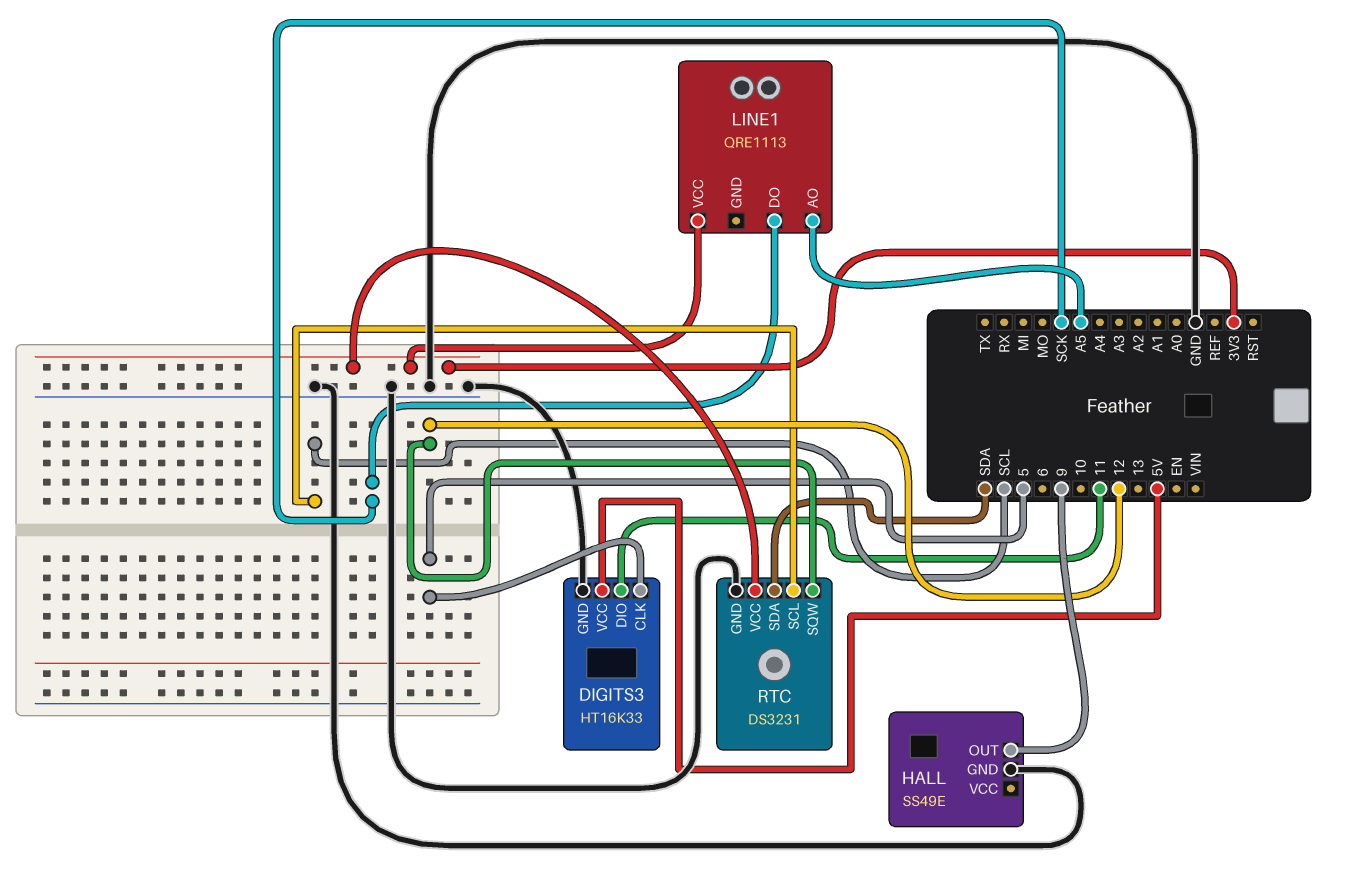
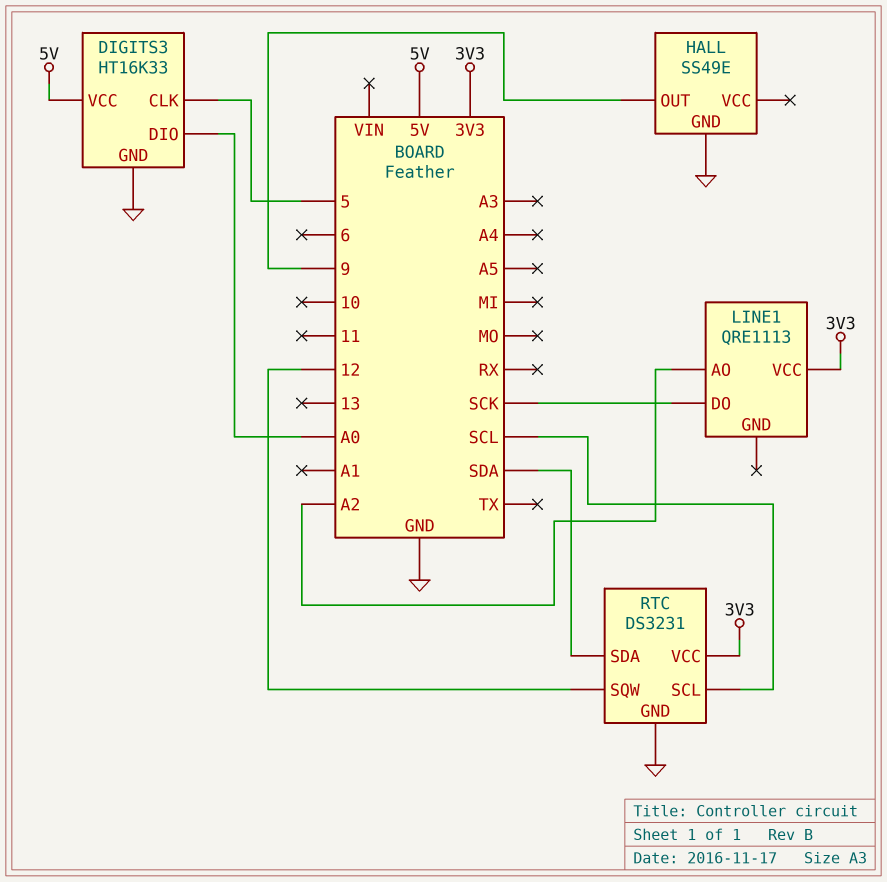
DIGITS3 pin DIO: 11 -> A0
LINE1 pin AO: A5 -> A2

